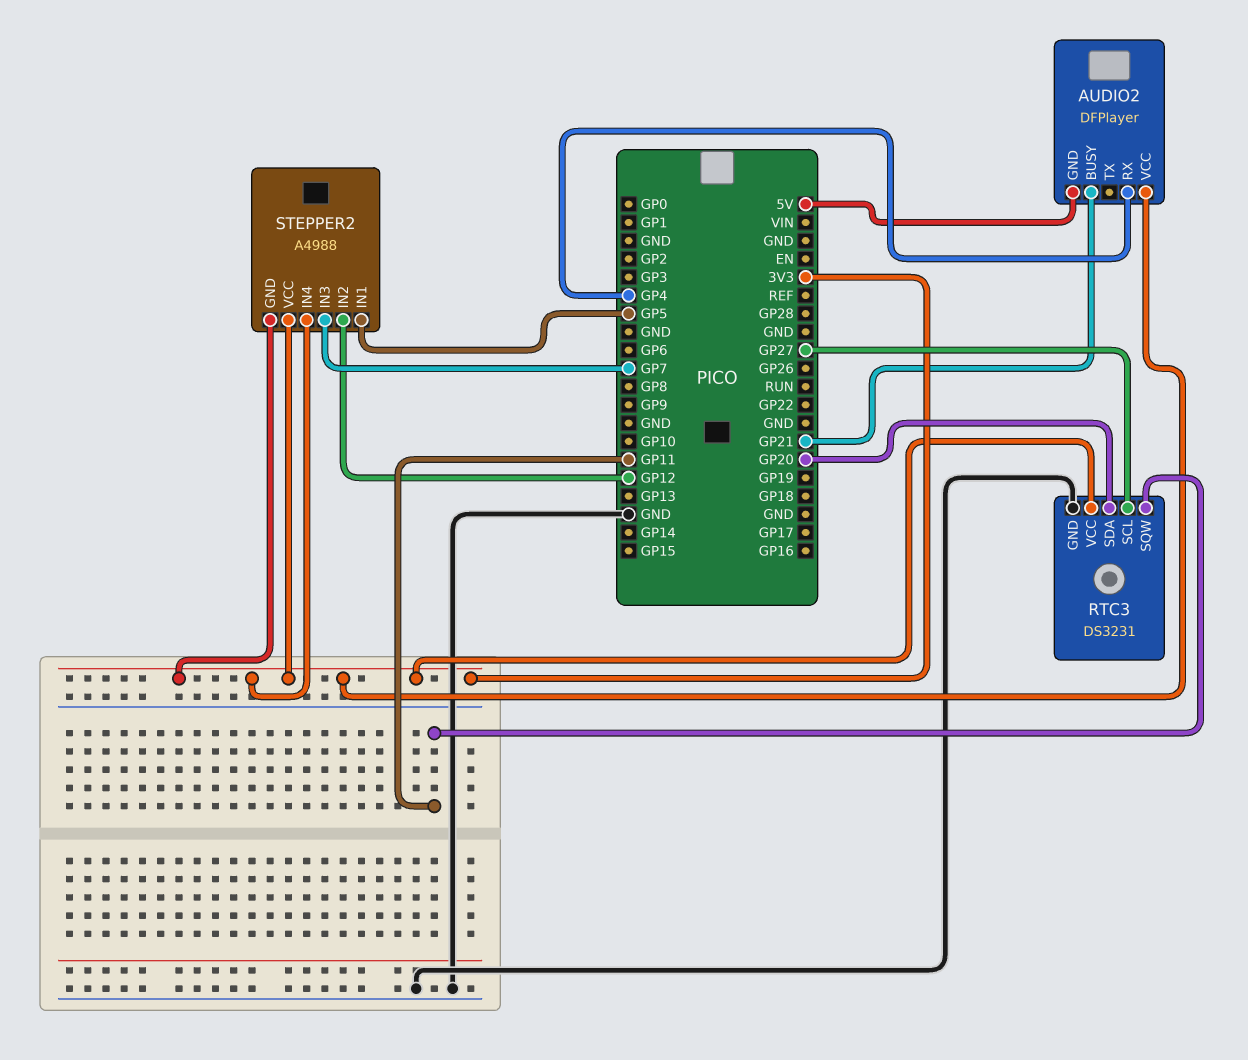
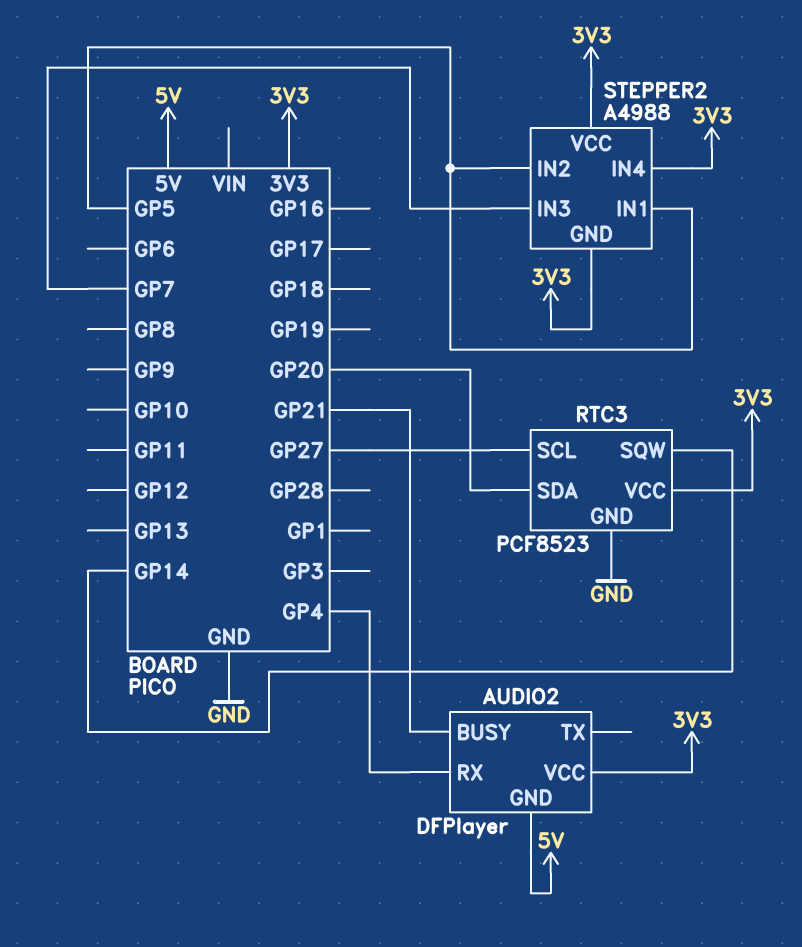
RTC3: DS3231 -> PCF8523
RTC3 pin SQW: GP11 -> GP14
STEPPER2 pin IN2: GP12 -> GP5

